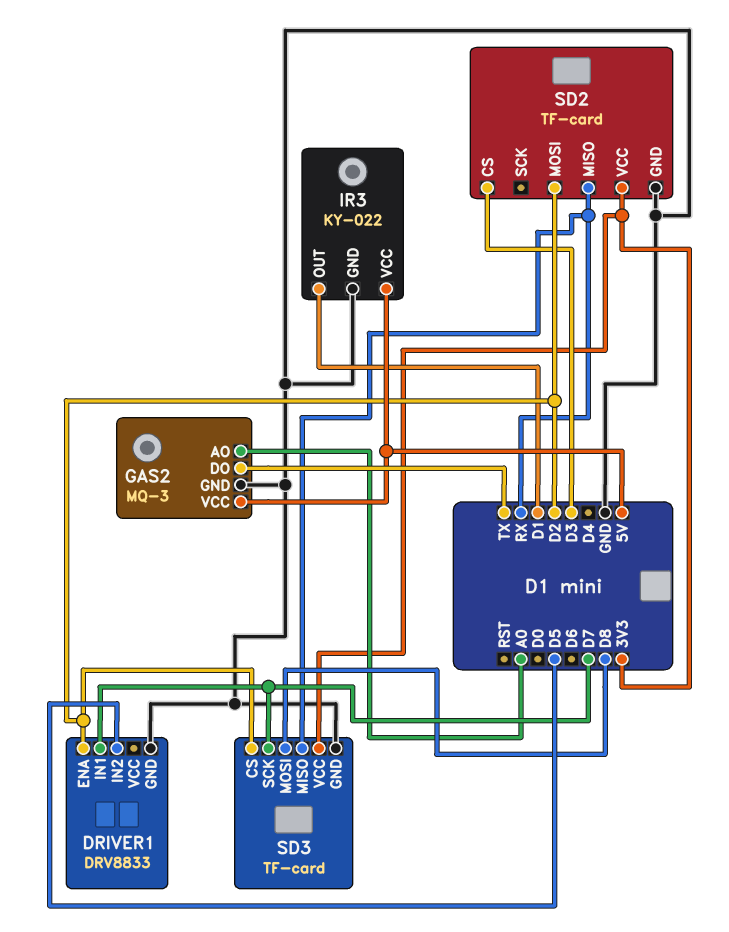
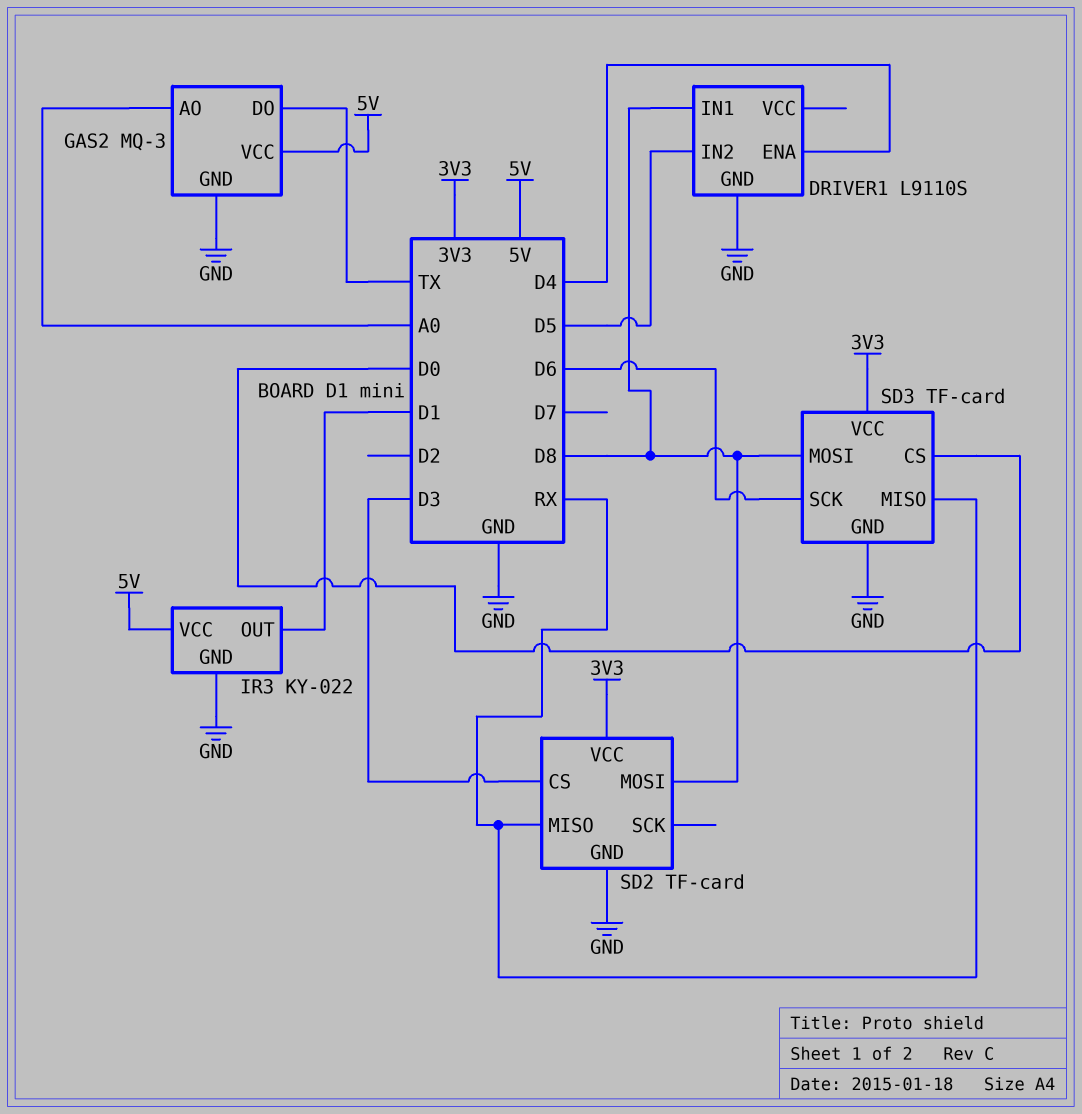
DRIVER1: DRV8833 -> L9110S
DRIVER1 pin ENA: D2 -> D4
DRIVER1 pin IN1: D7 -> D8
SD2 pin MOSI: D2 -> D8
SD3 pin CS: D2 -> D0
SD3 pin SCK: D7 -> D6

